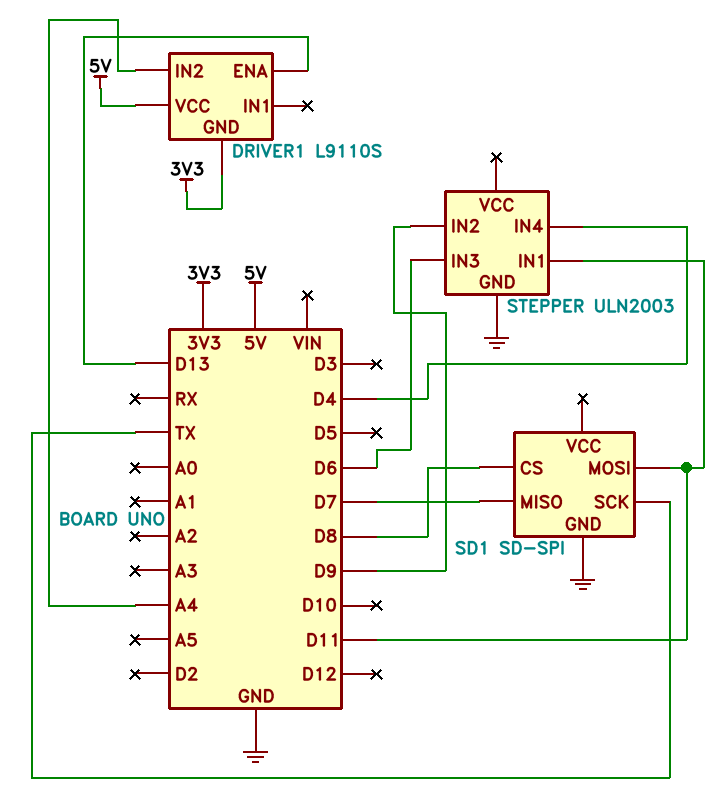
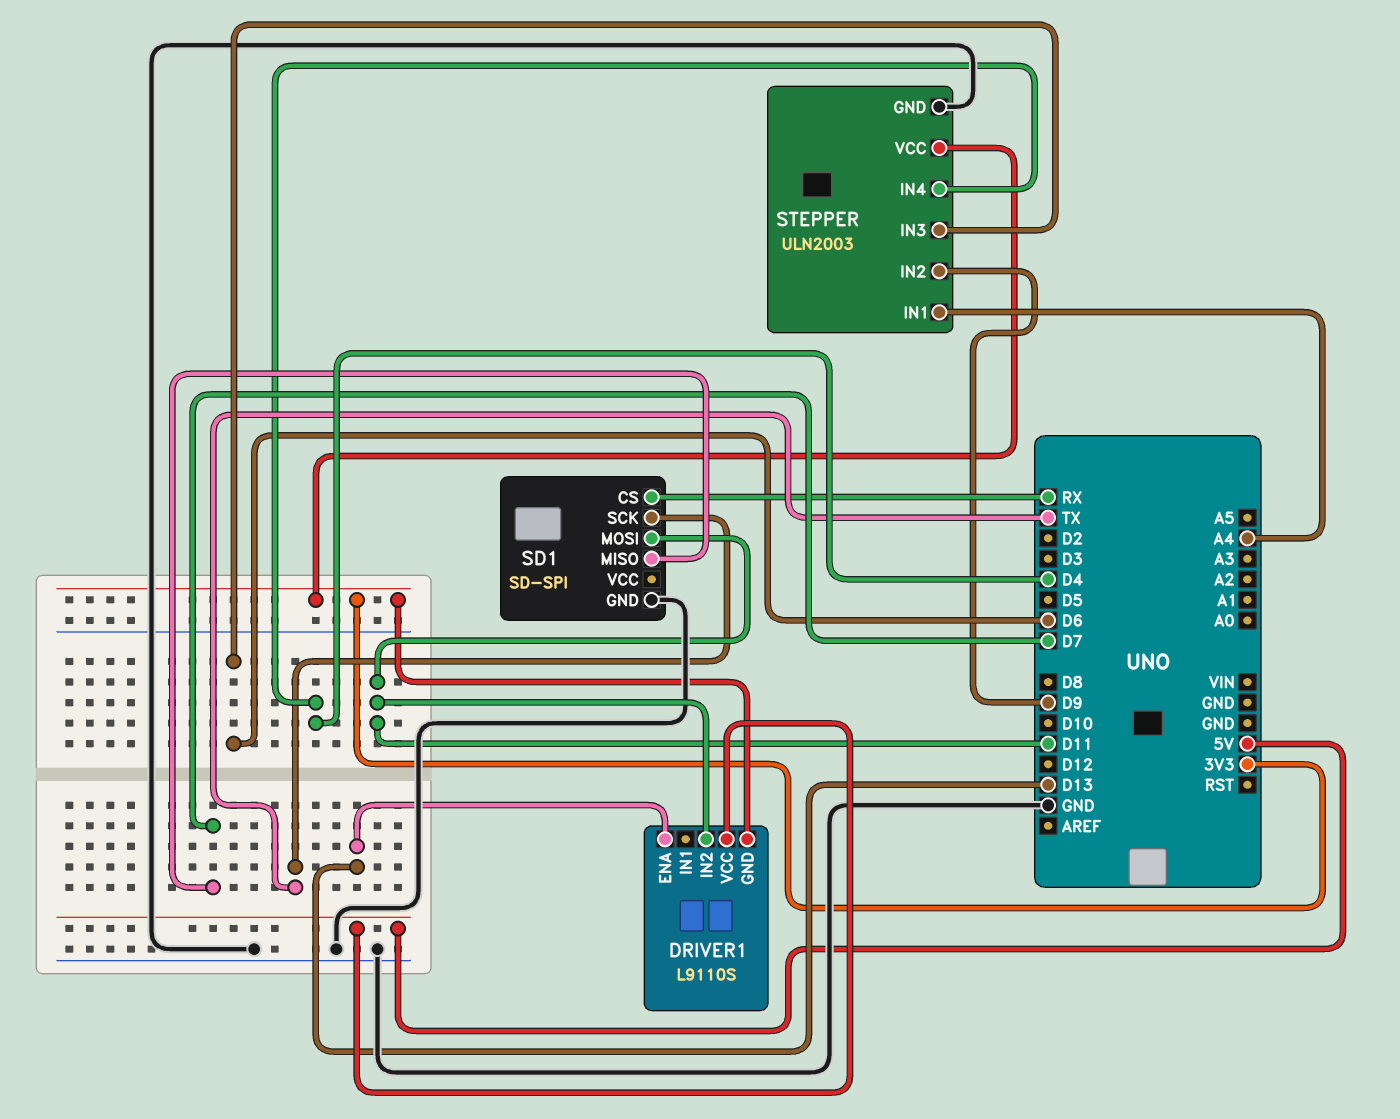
DRIVER1 pin IN2: A4 -> D11
SD1 pin CS: D8 -> RX
STEPPER pin IN1: D11 -> A4
STEPPER pin VCC: none -> 3V3

